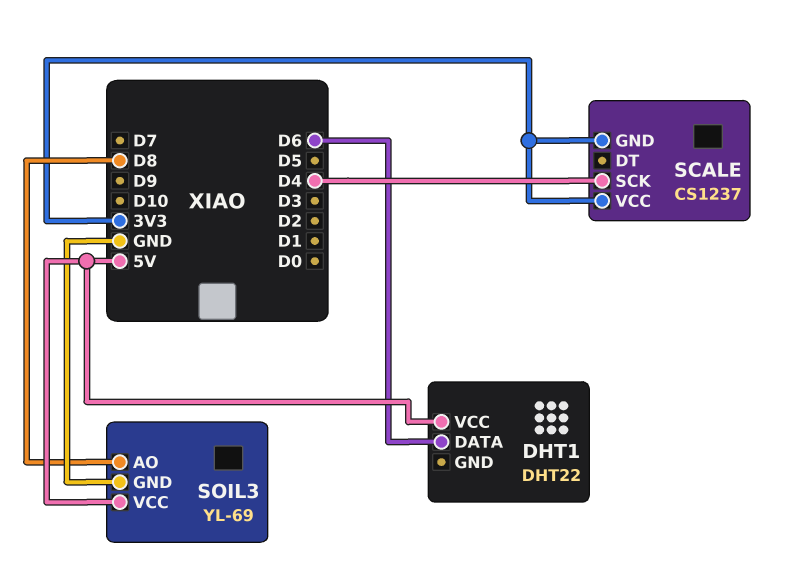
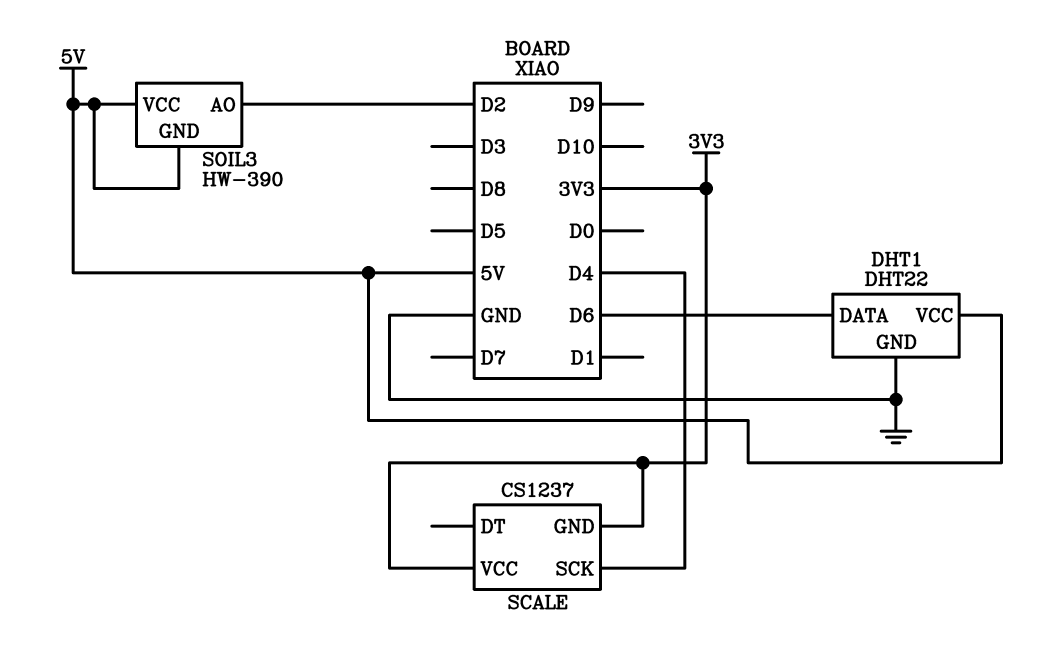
DHT1 pin GND: none -> GND
SOIL3: YL-69 -> HW-390
SOIL3 pin AO: D8 -> D2
SOIL3 pin GND: GND -> 5V

